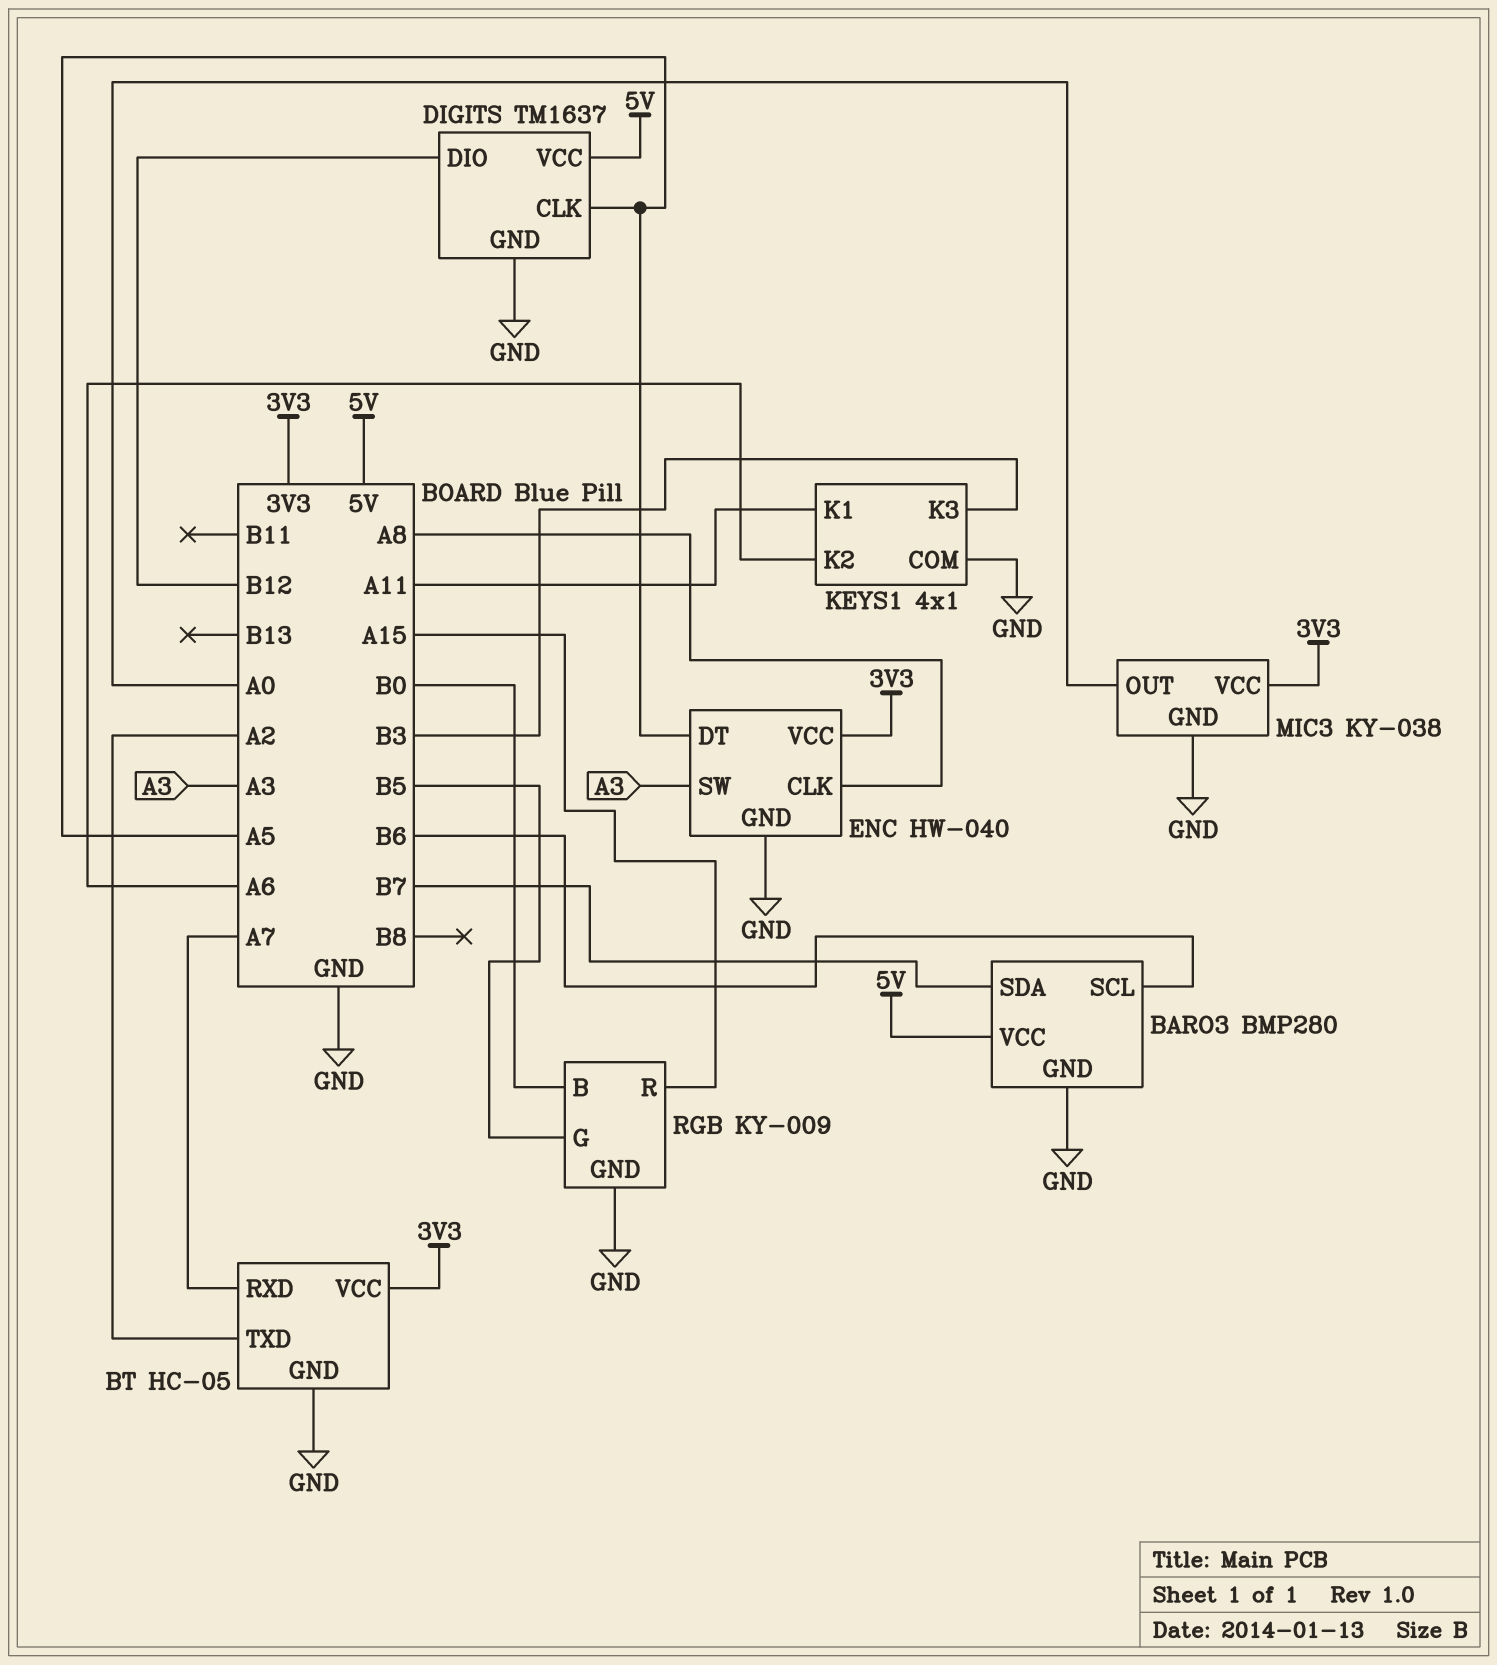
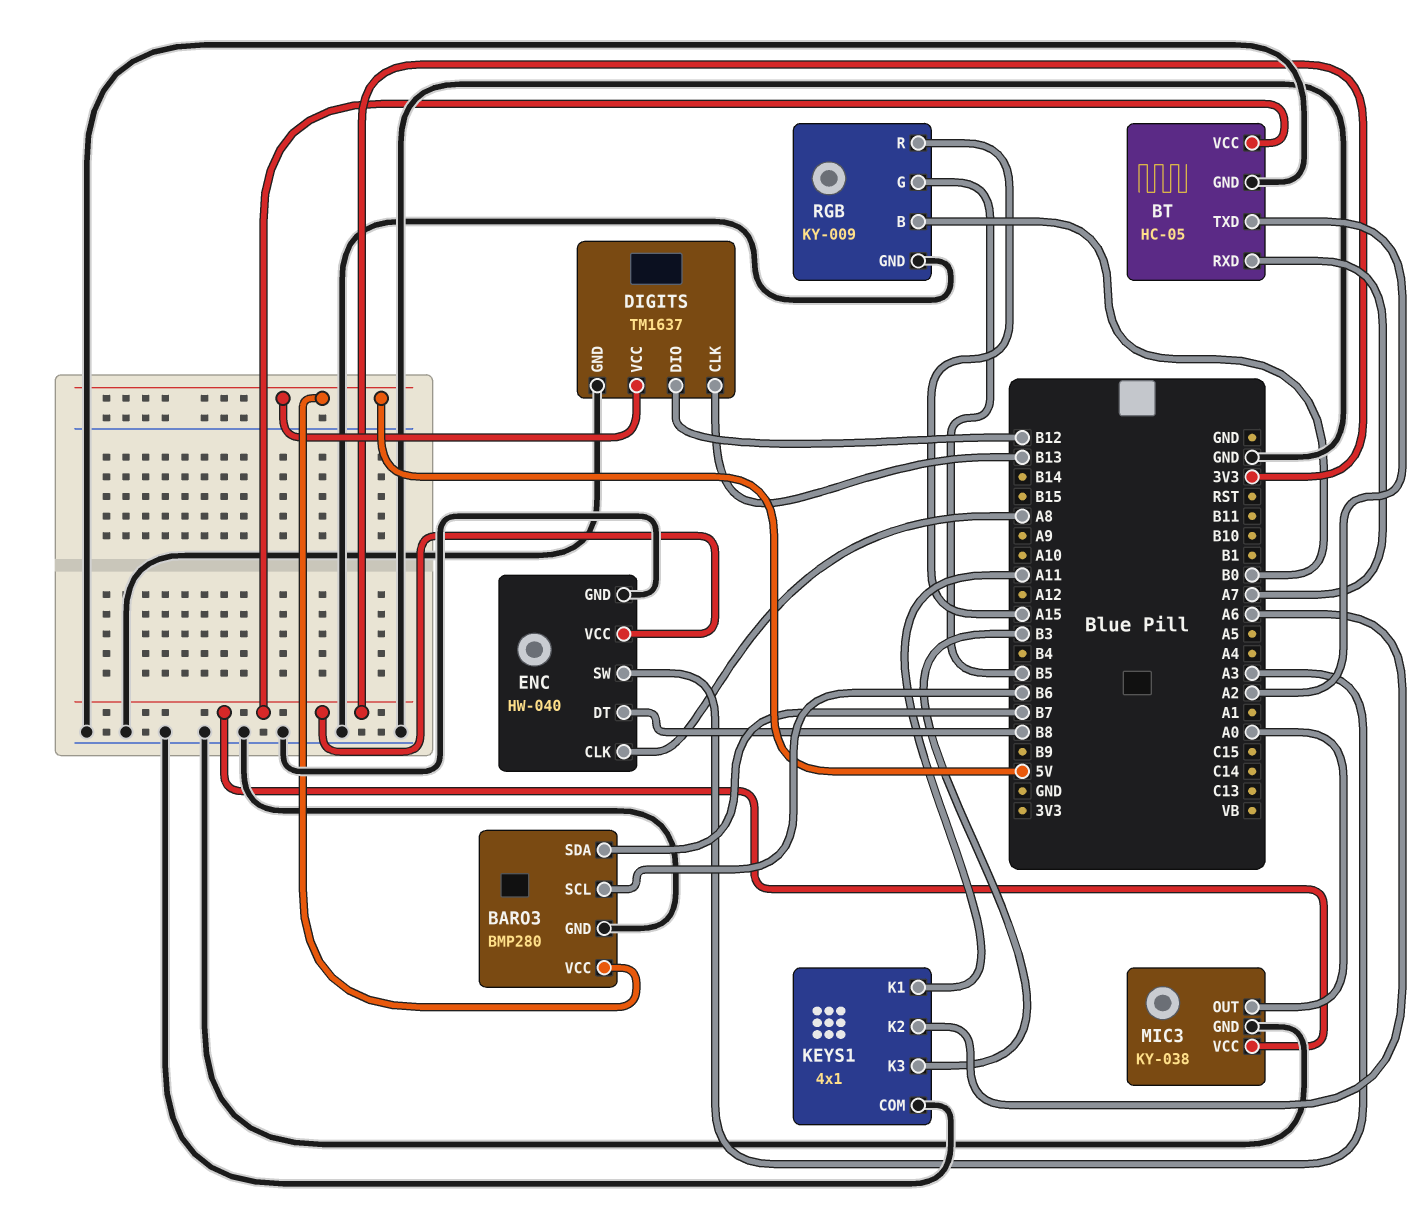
DIGITS pin CLK: A5 -> B13
ENC pin DT: A5 -> B8

